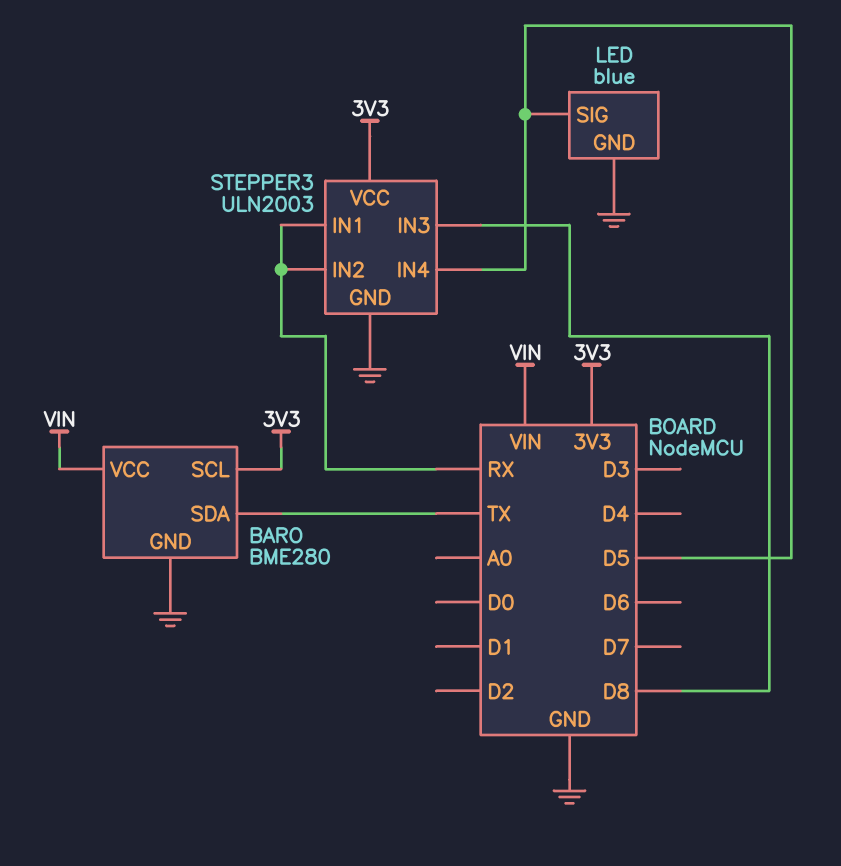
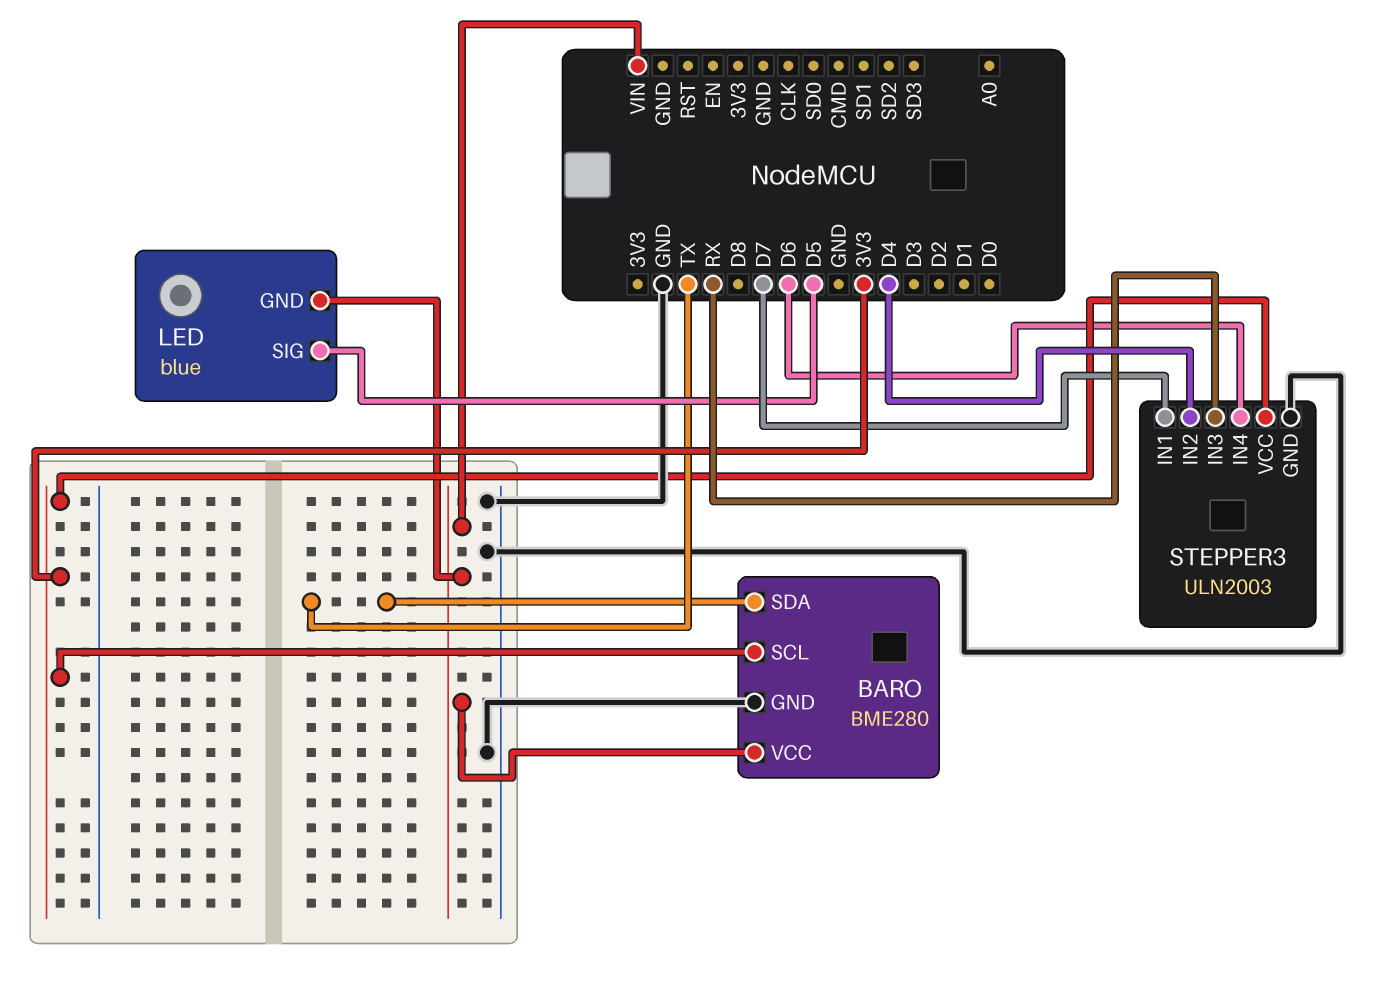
LED pin GND: GND -> VIN
STEPPER3 pin IN1: RX -> D7
STEPPER3 pin IN2: RX -> D4
STEPPER3 pin IN3: D8 -> RX
STEPPER3 pin IN4: D5 -> D6

